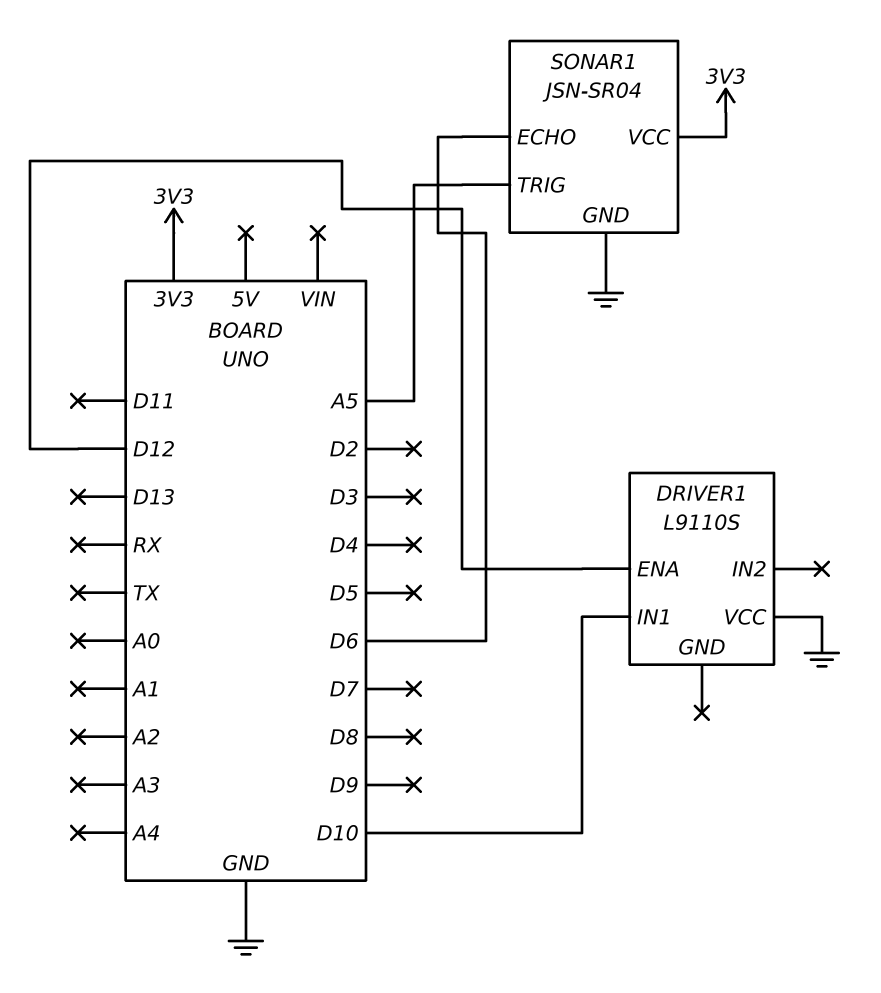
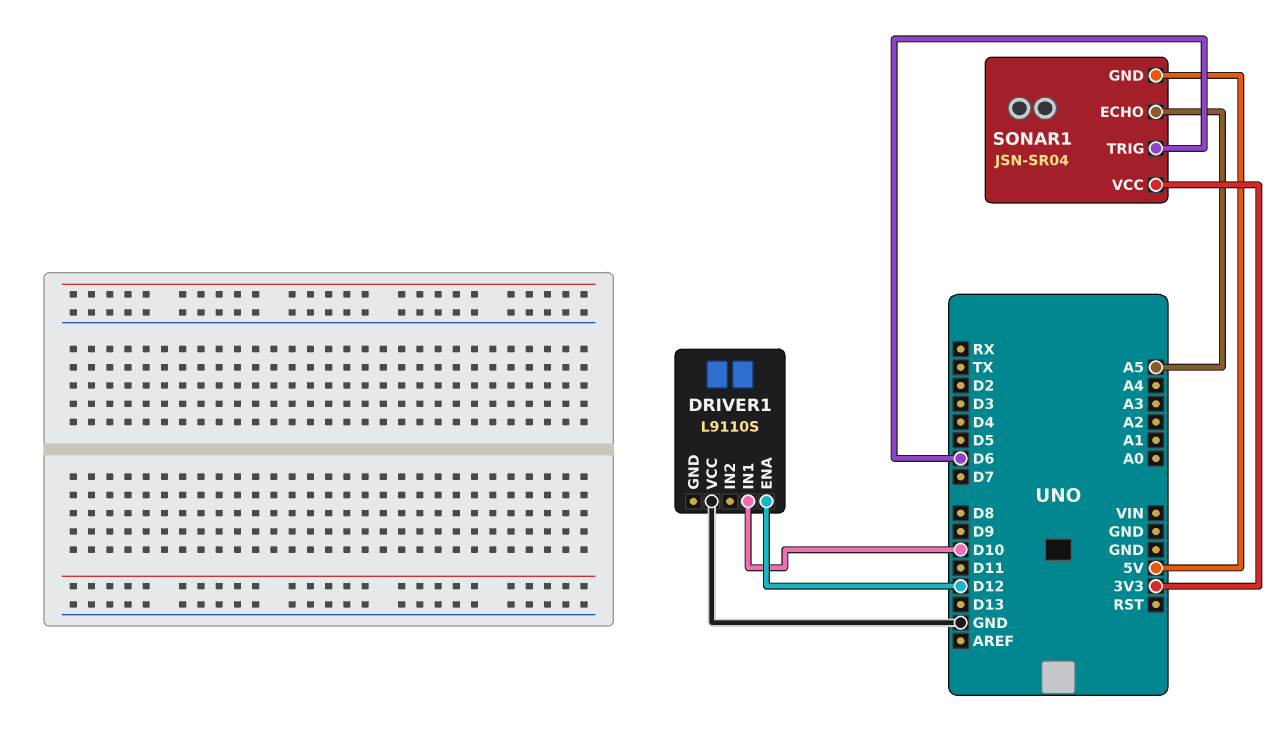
SONAR1 pin ECHO: D6 -> A5
SONAR1 pin GND: GND -> 5V
SONAR1 pin TRIG: A5 -> D6

